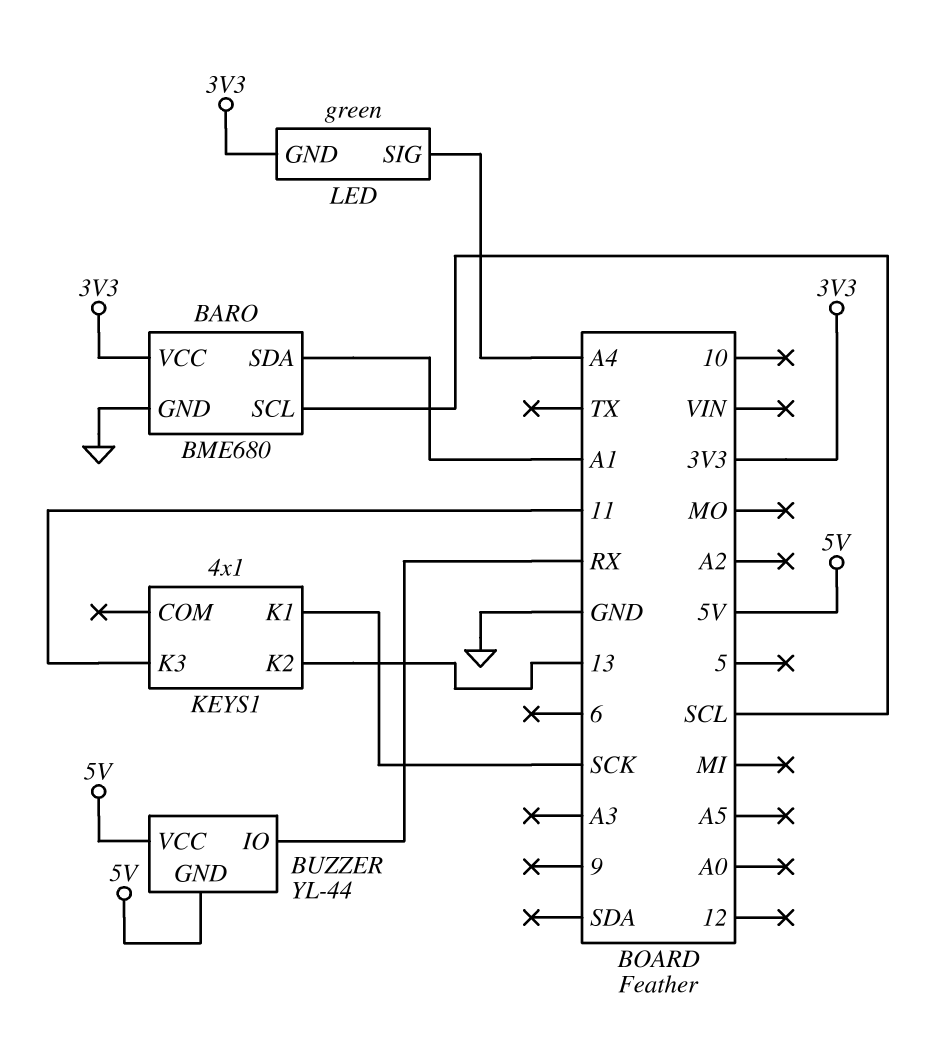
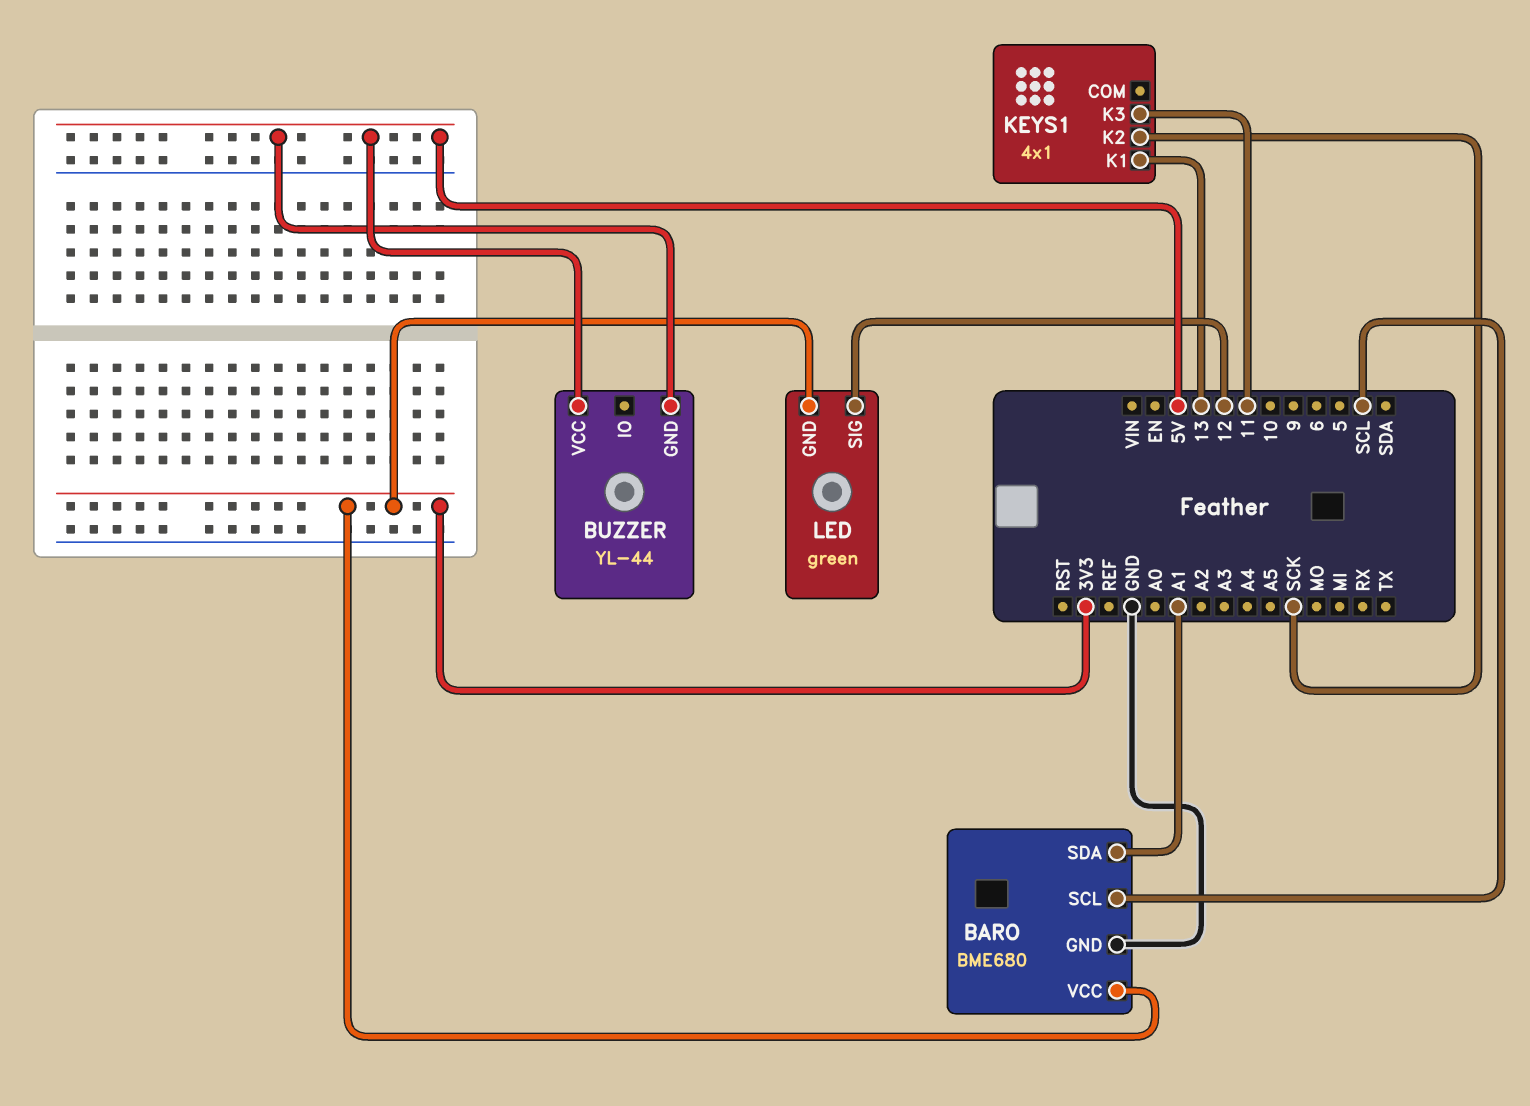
BUZZER pin IO: RX -> none
KEYS1 pin K1: SCK -> 13
KEYS1 pin K2: 13 -> SCK
LED pin SIG: A4 -> 12

